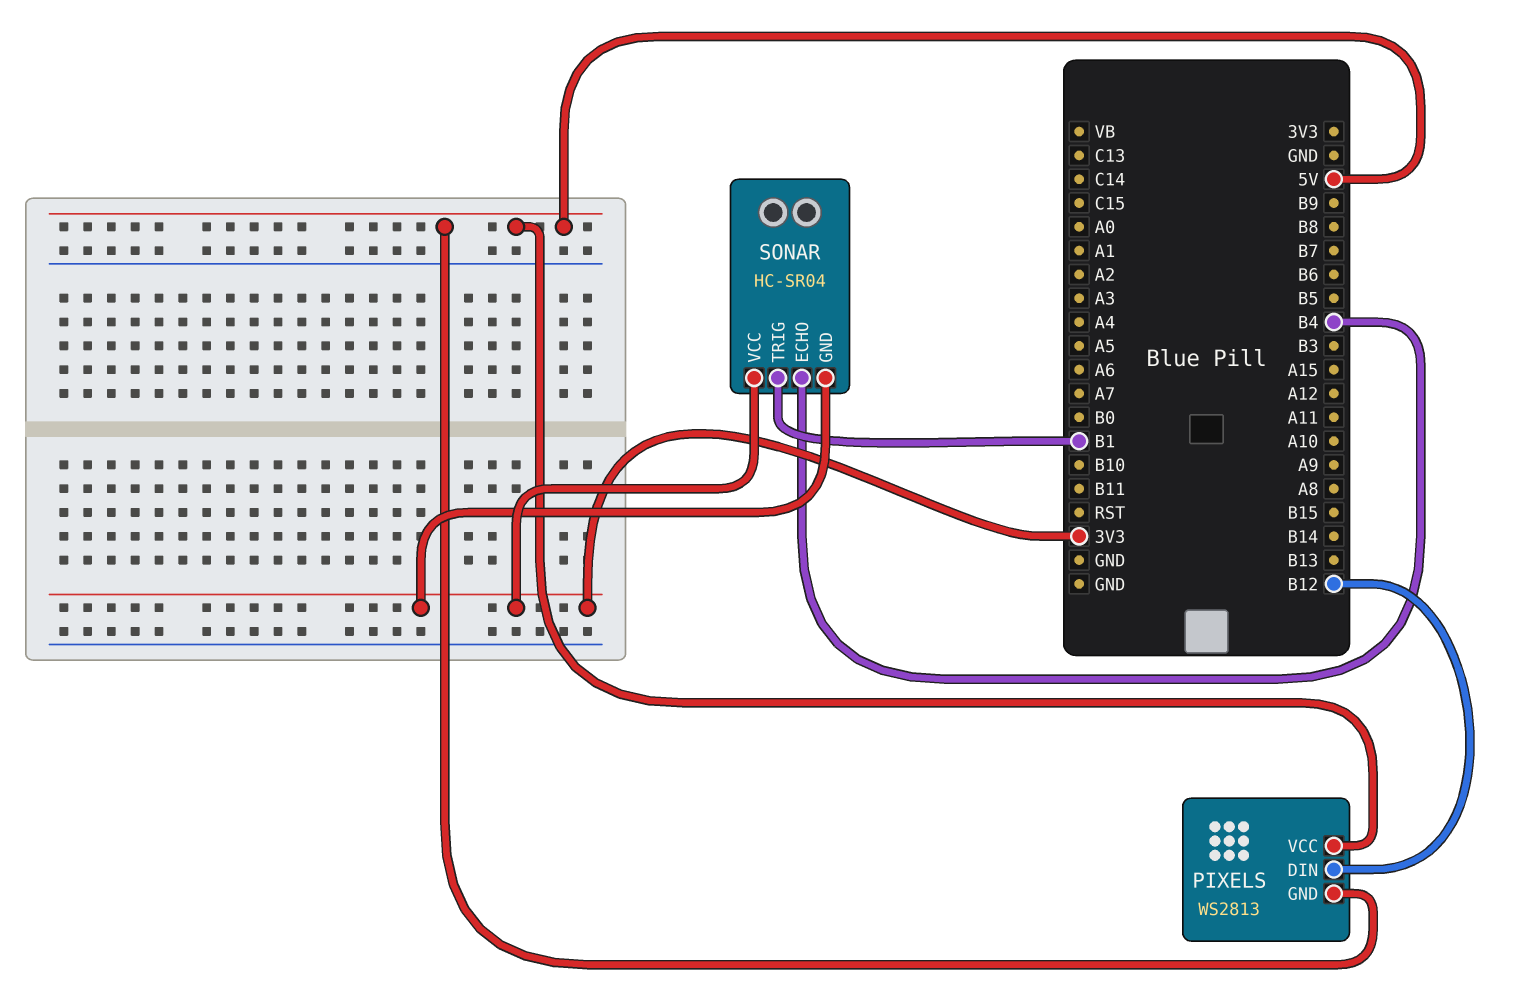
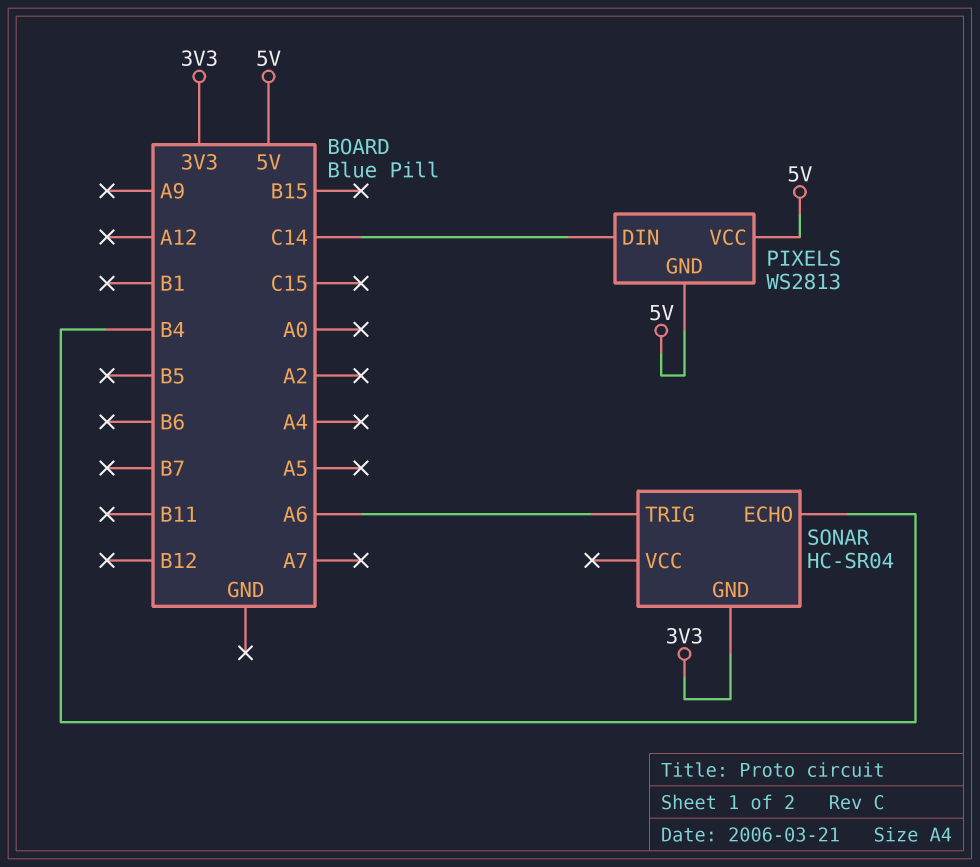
PIXELS pin DIN: B12 -> C14
SONAR pin TRIG: B1 -> A6
SONAR pin VCC: 3V3 -> none

